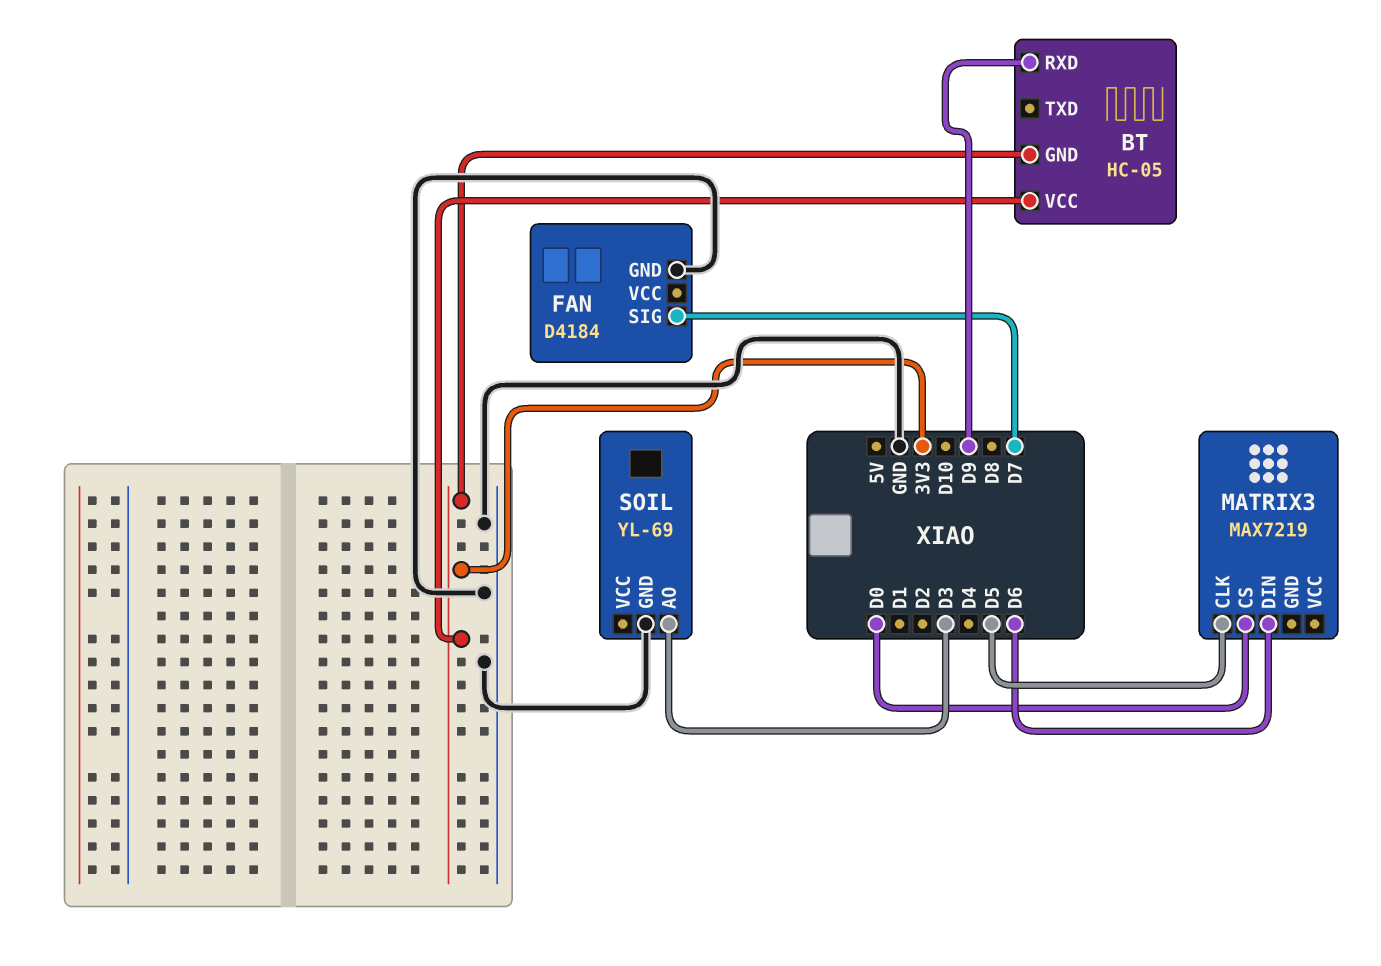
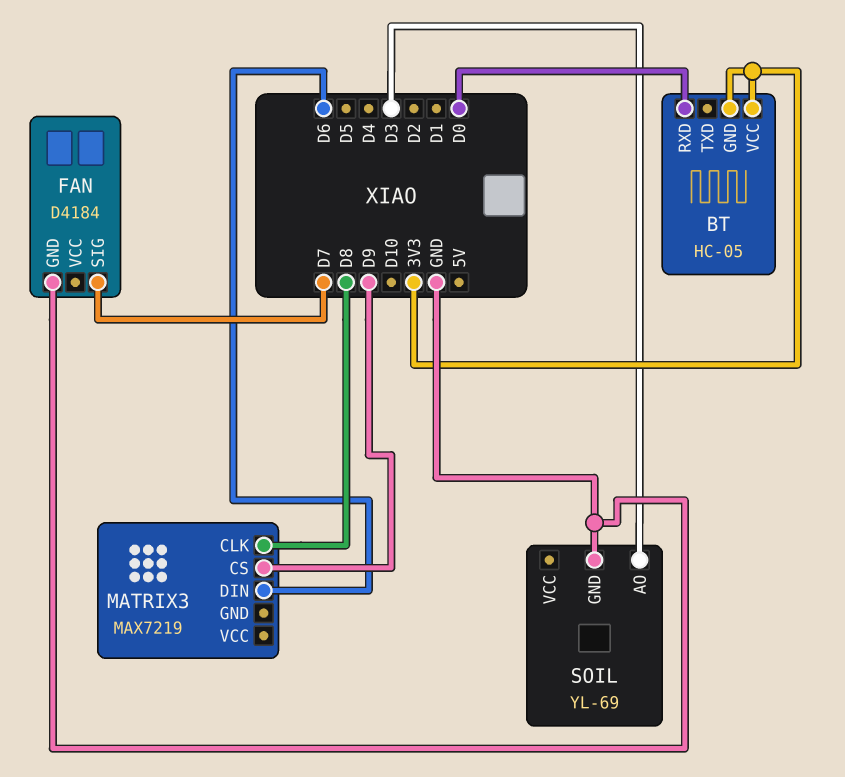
BT pin RXD: D9 -> D0
MATRIX3 pin CLK: D5 -> D8
MATRIX3 pin CS: D0 -> D9

